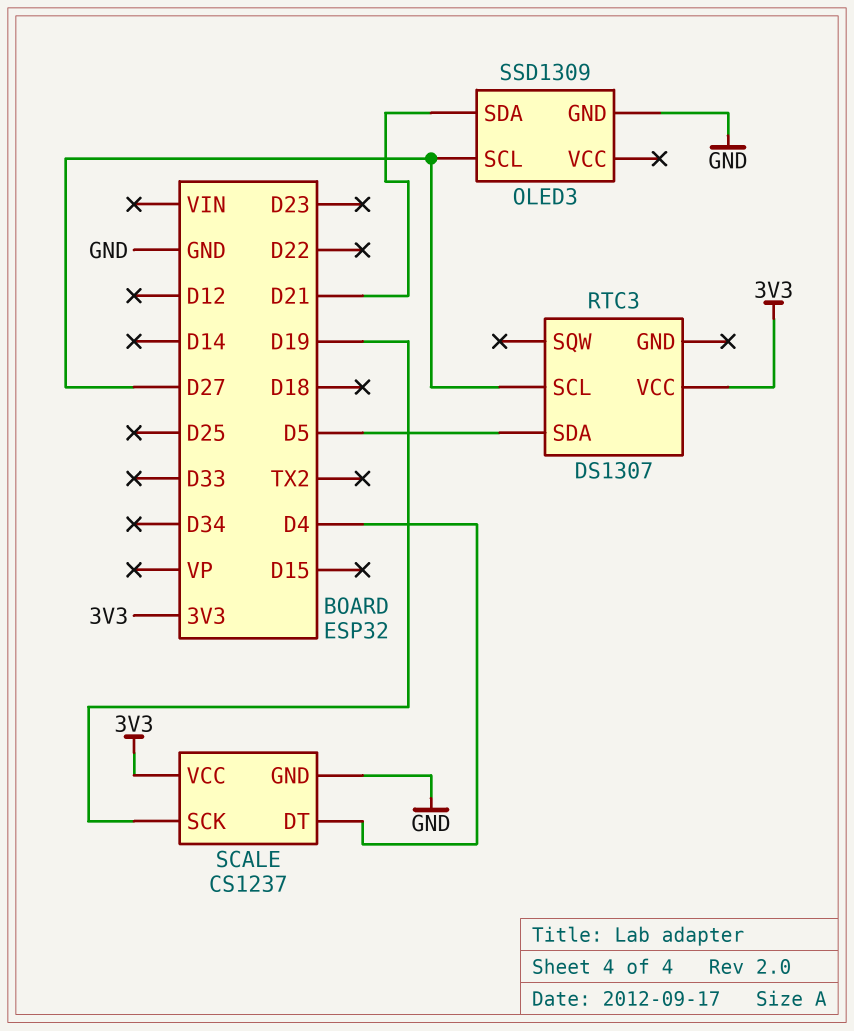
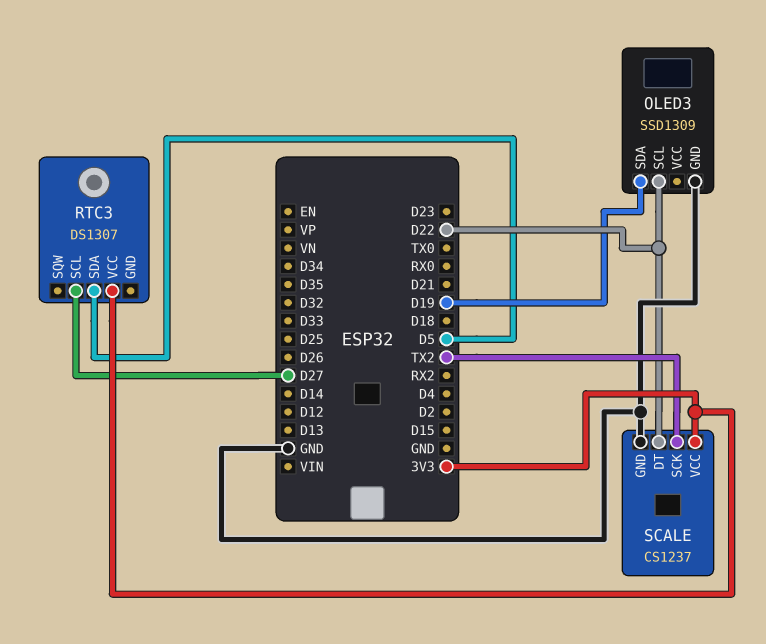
OLED3 pin SCL: D27 -> D22
OLED3 pin SDA: D21 -> D19
SCALE pin DT: D4 -> D22
SCALE pin SCK: D19 -> TX2

